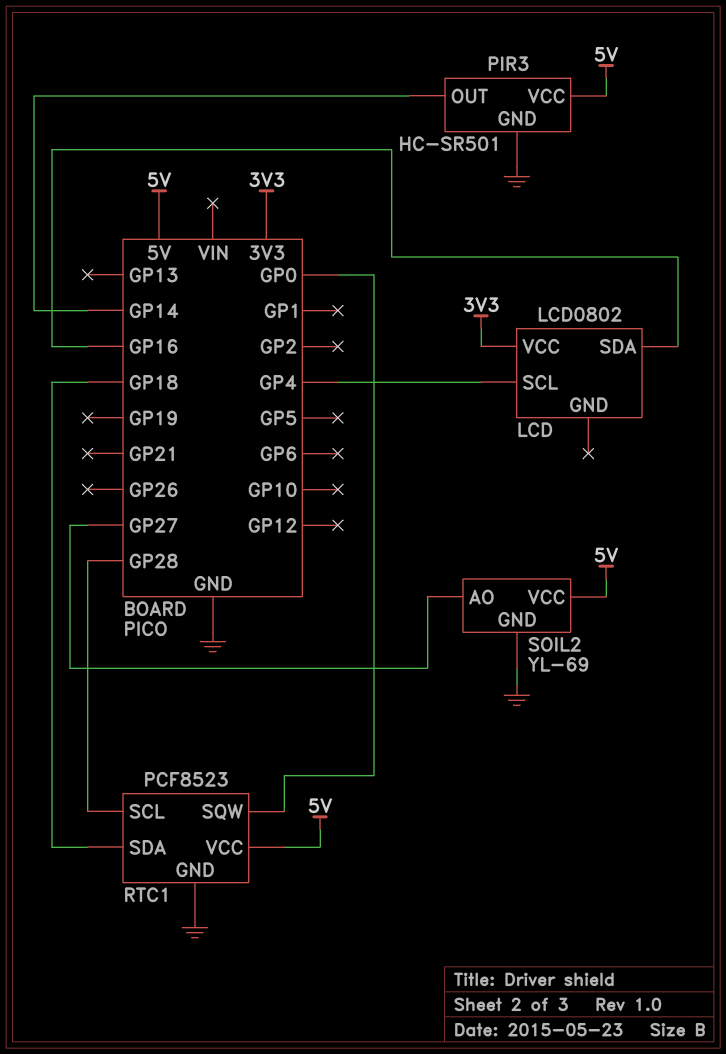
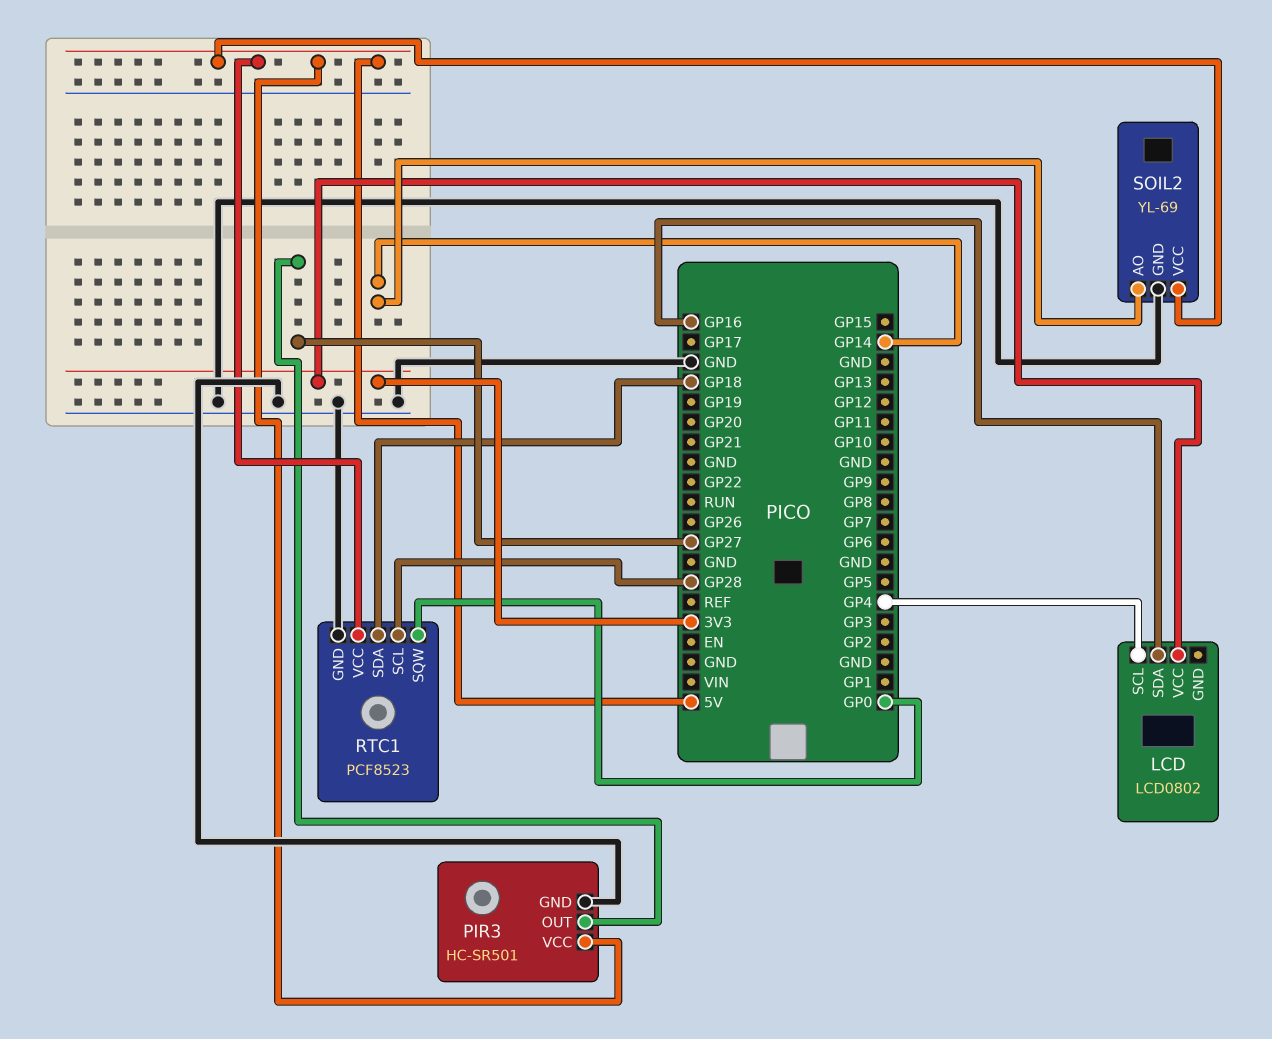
PIR3 pin OUT: GP14 -> GP27
SOIL2 pin AO: GP27 -> GP14

